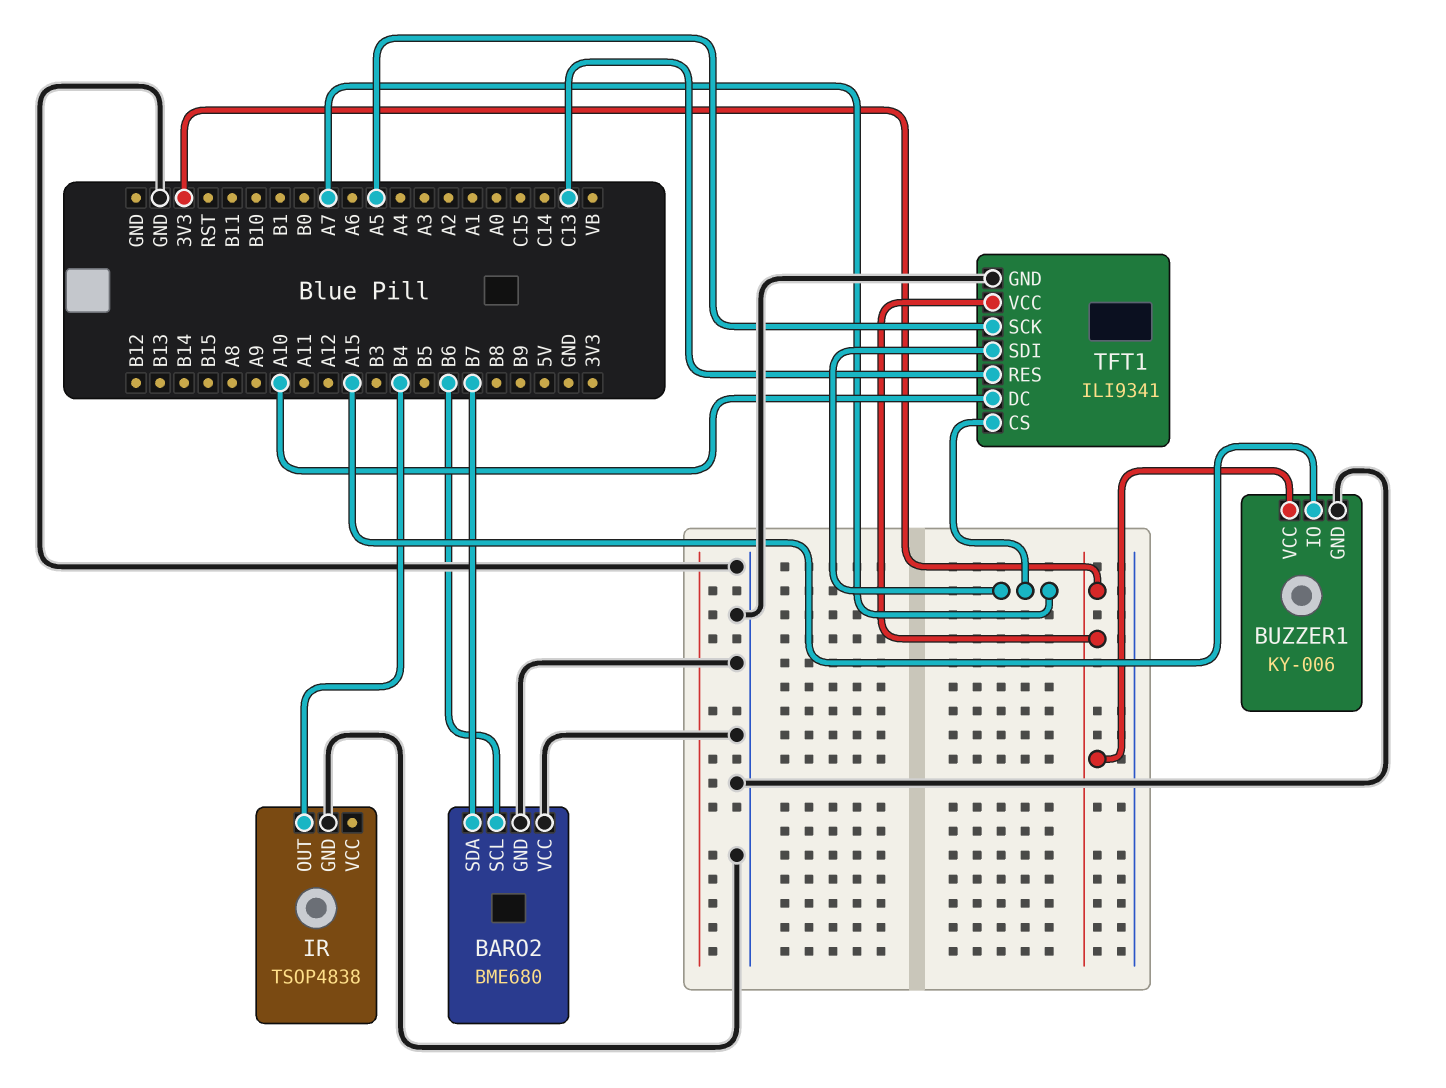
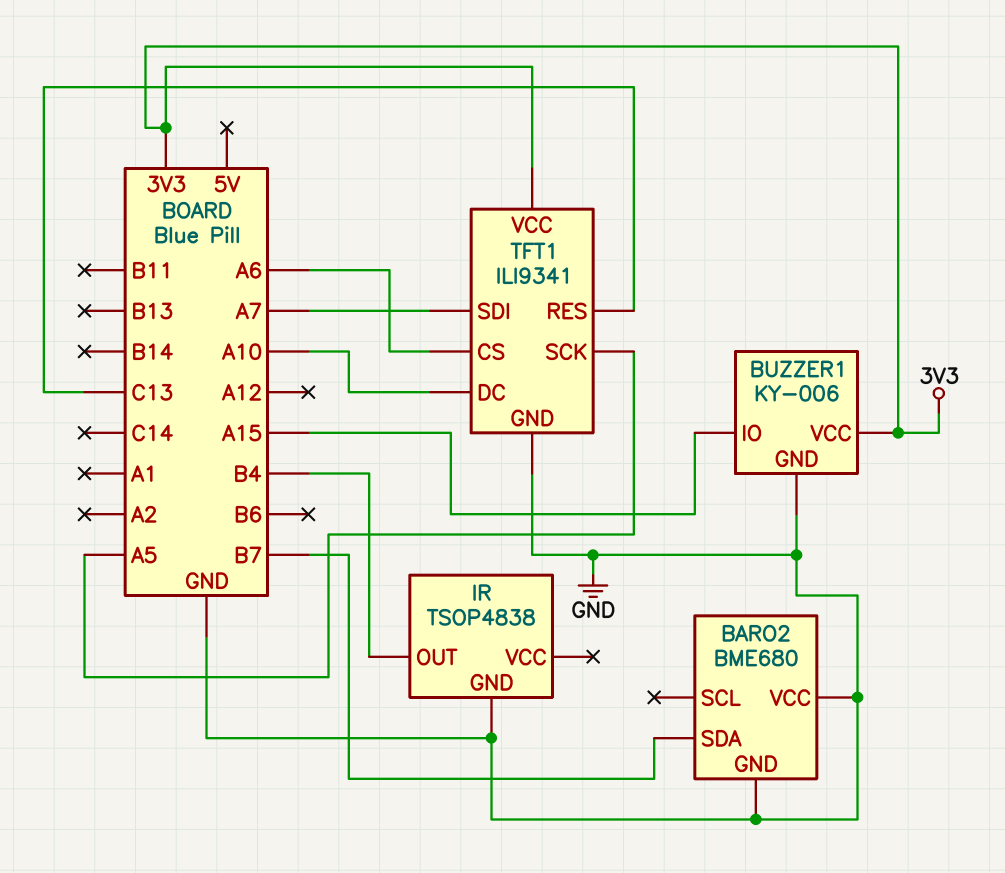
BARO2 pin SCL: B6 -> none
TFT1 pin CS: A7 -> A6

